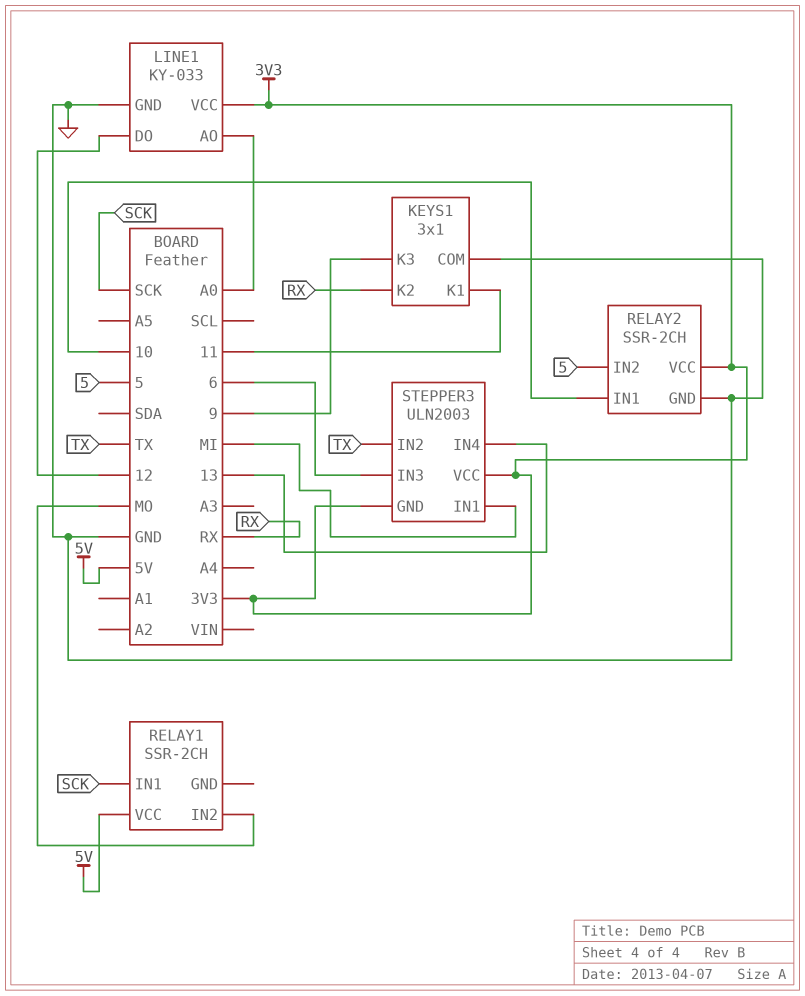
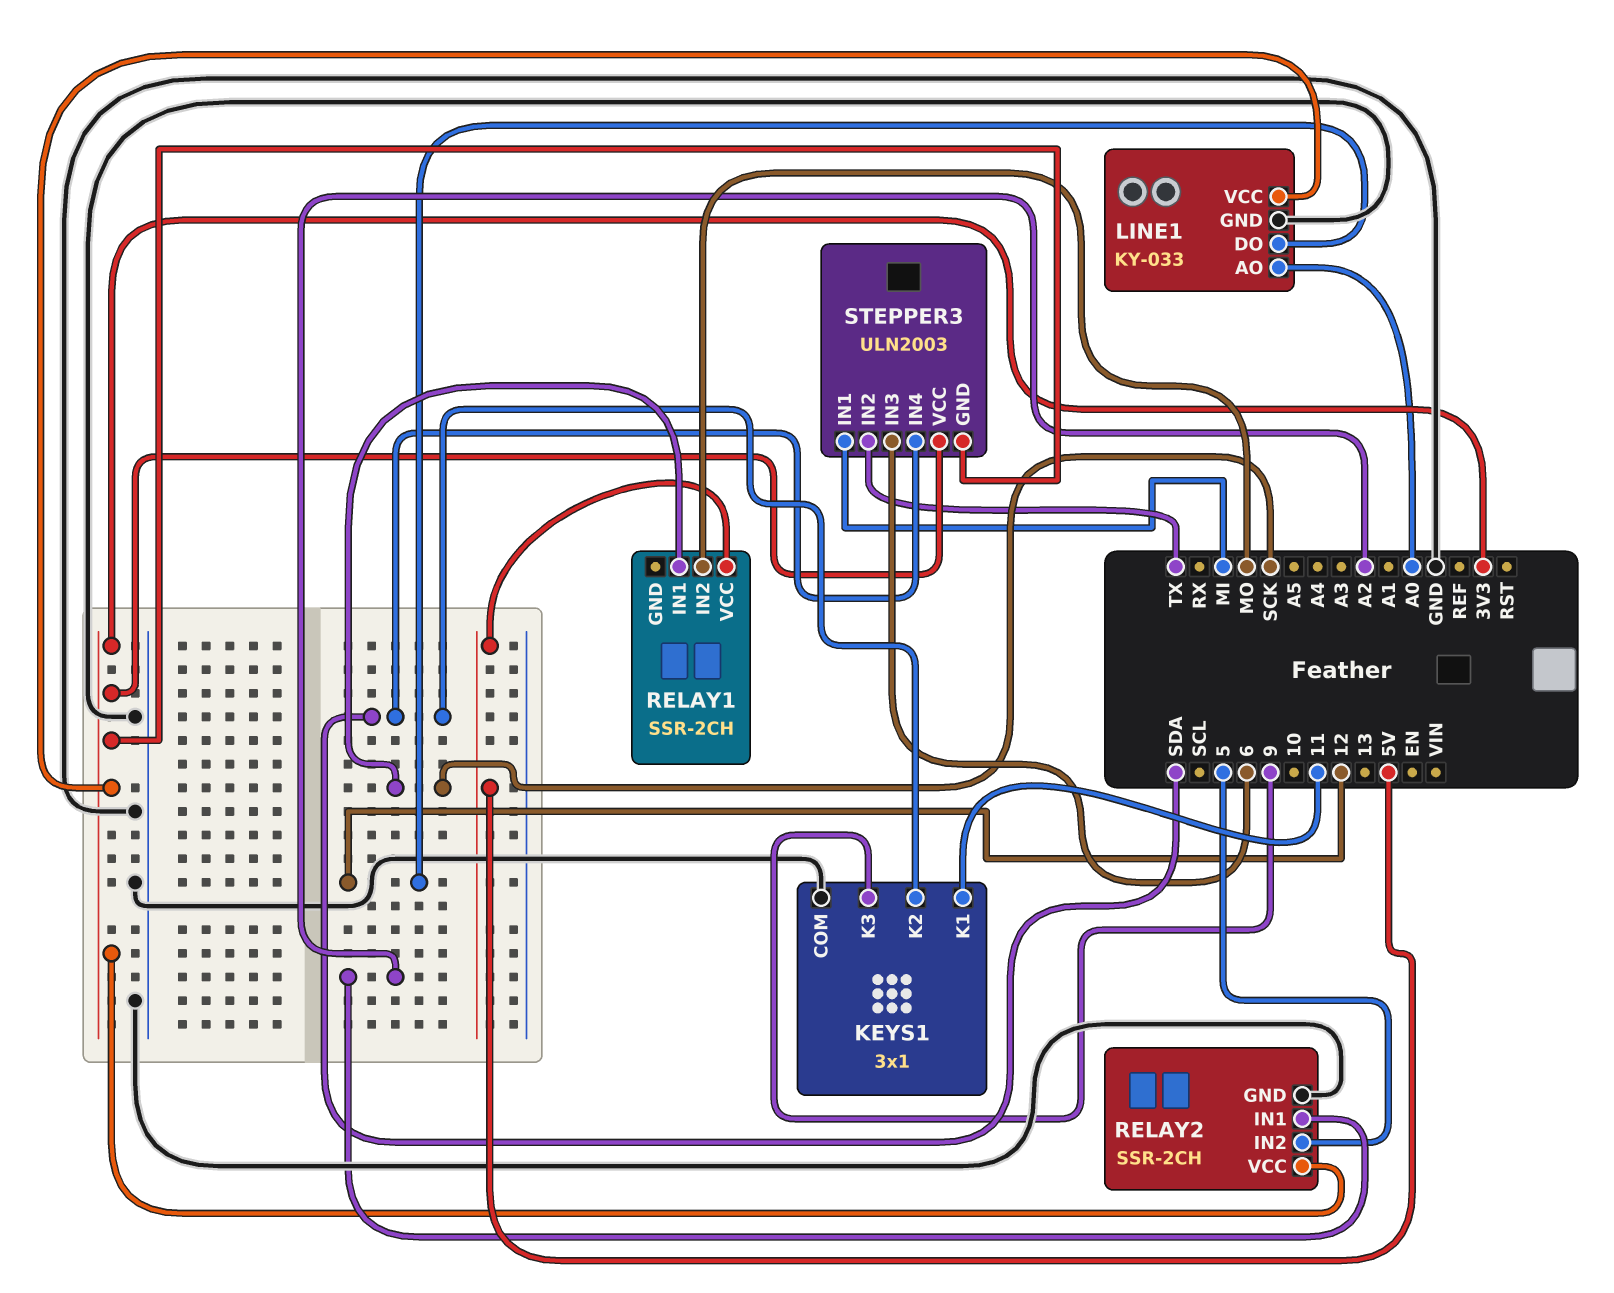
KEYS1 pin K2: RX -> SDA
RELAY2 pin IN1: 10 -> A2
STEPPER3 pin IN4: 13 -> SDA

